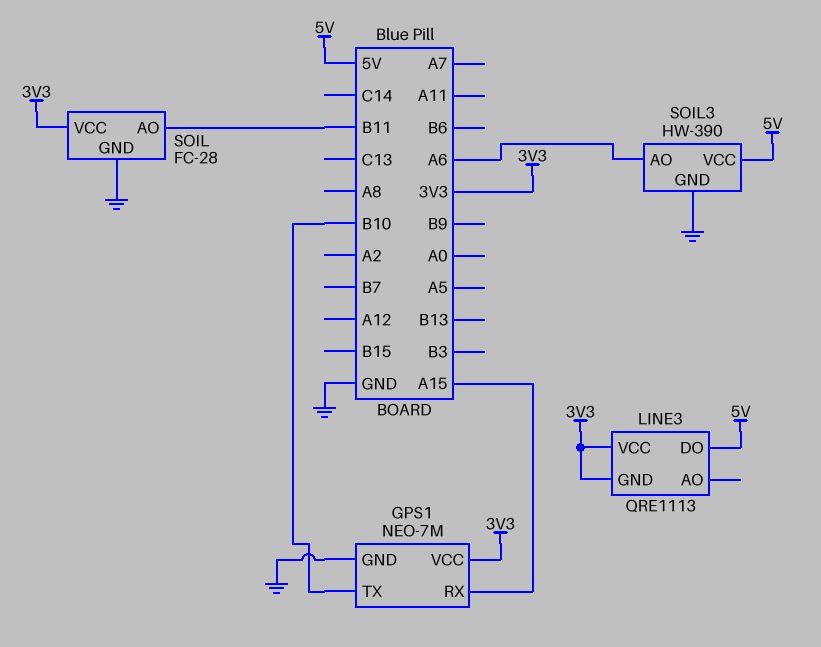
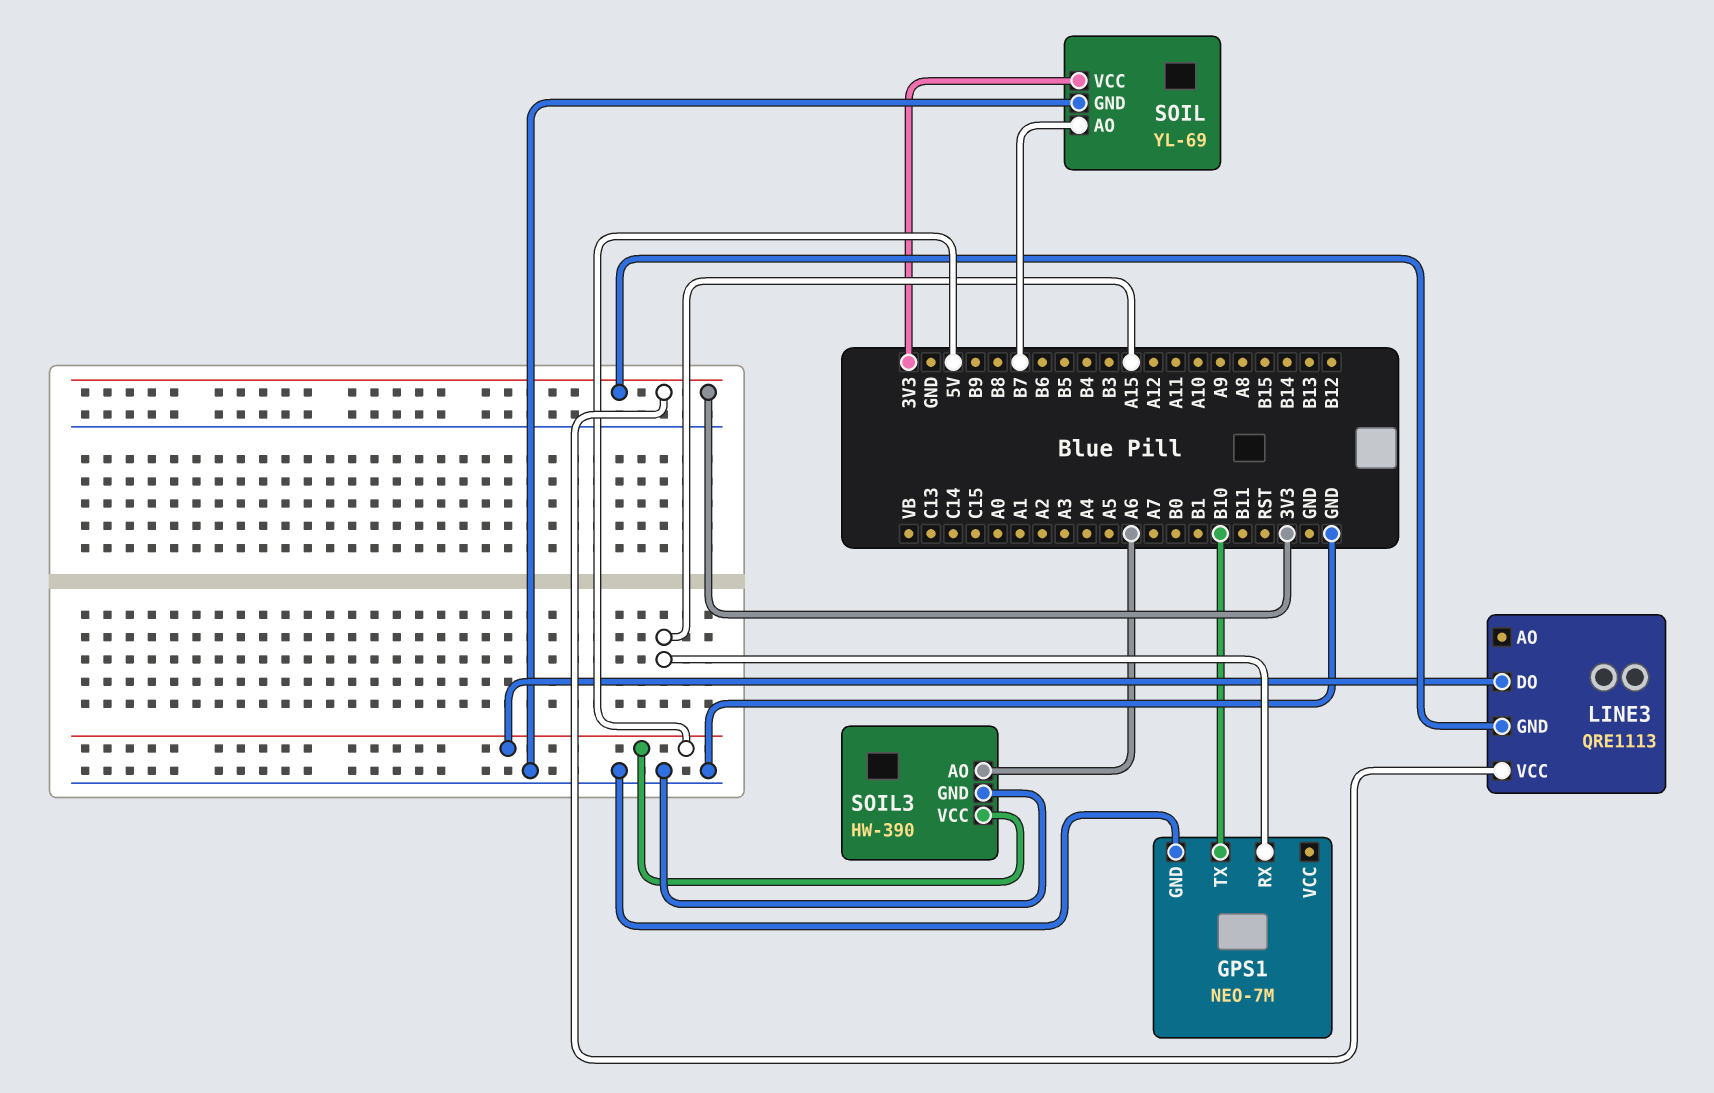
GPS1 pin VCC: 3V3 -> none
SOIL: FC-28 -> YL-69
SOIL pin AO: B11 -> B7

